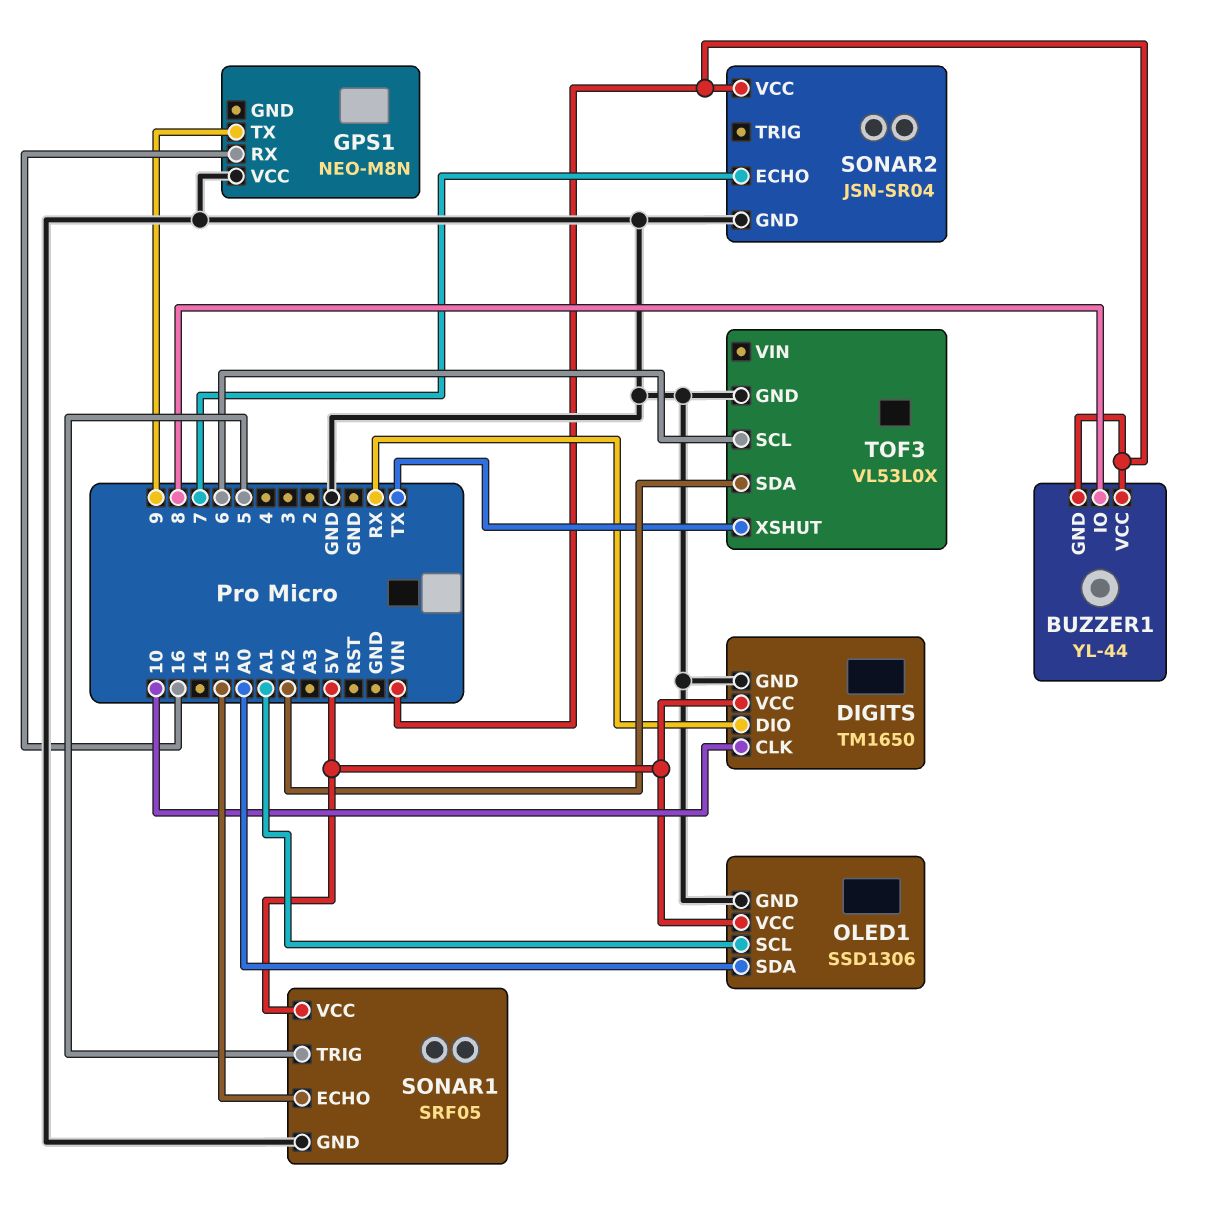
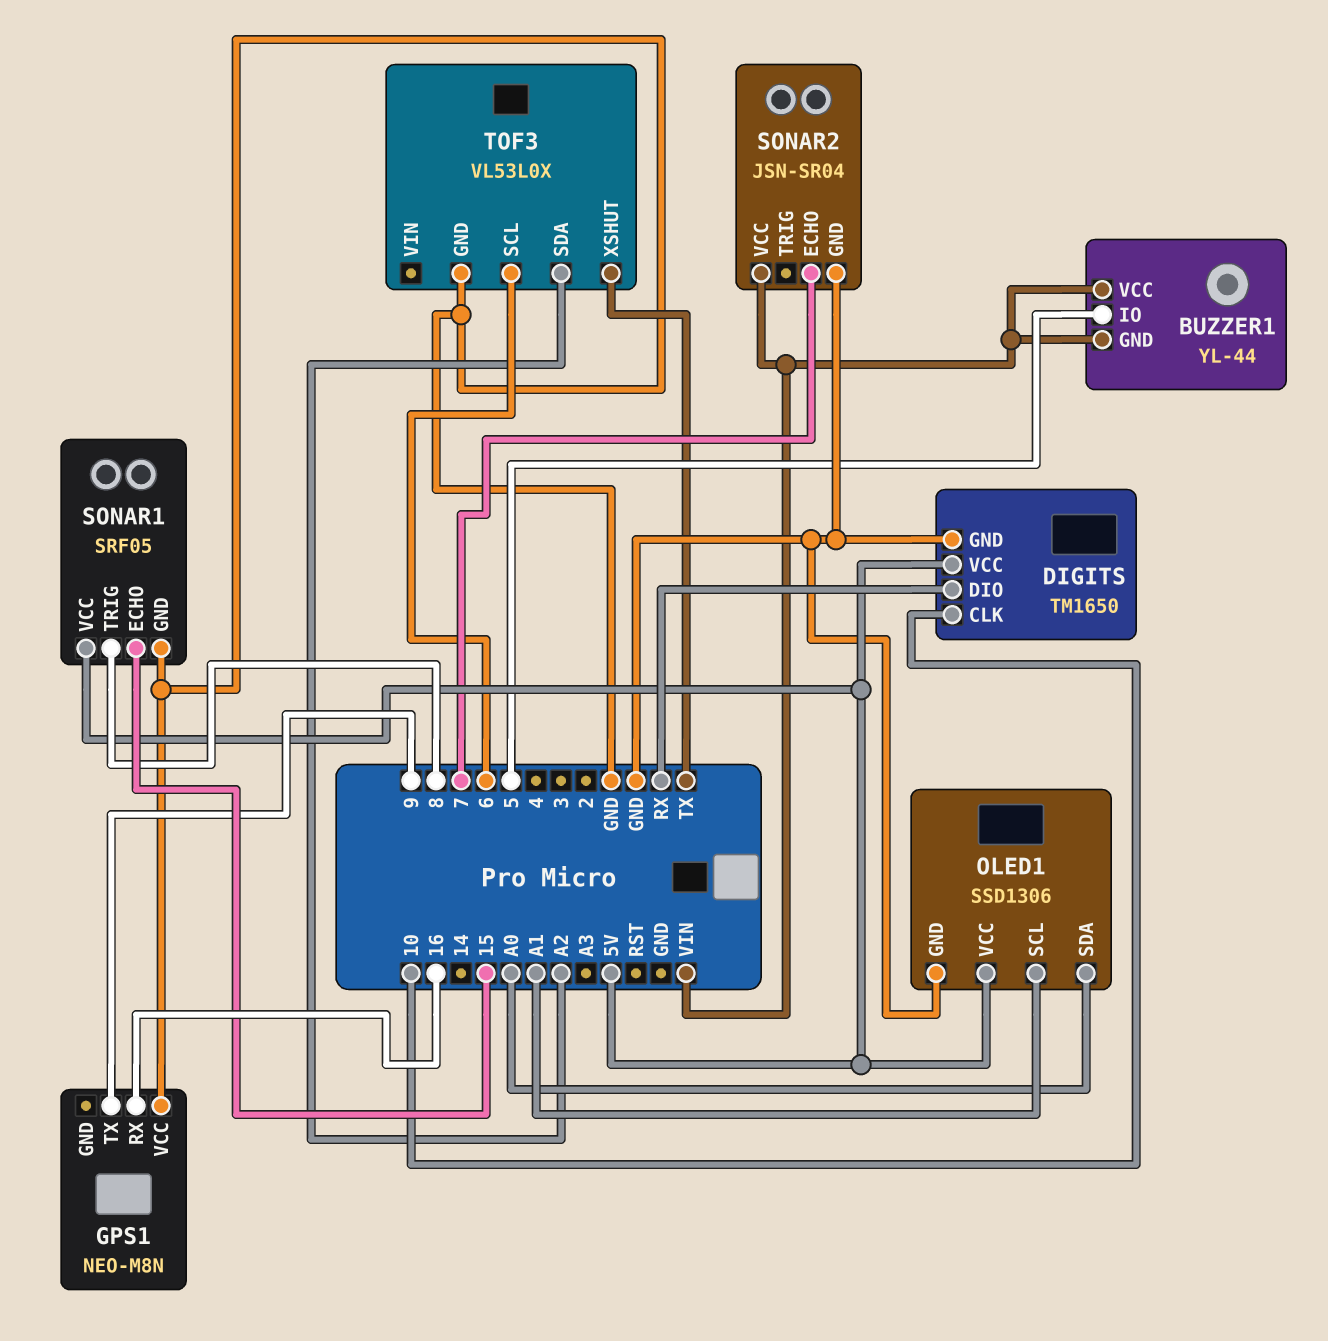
BUZZER1 pin IO: 8 -> 5
SONAR1 pin TRIG: 5 -> 8

